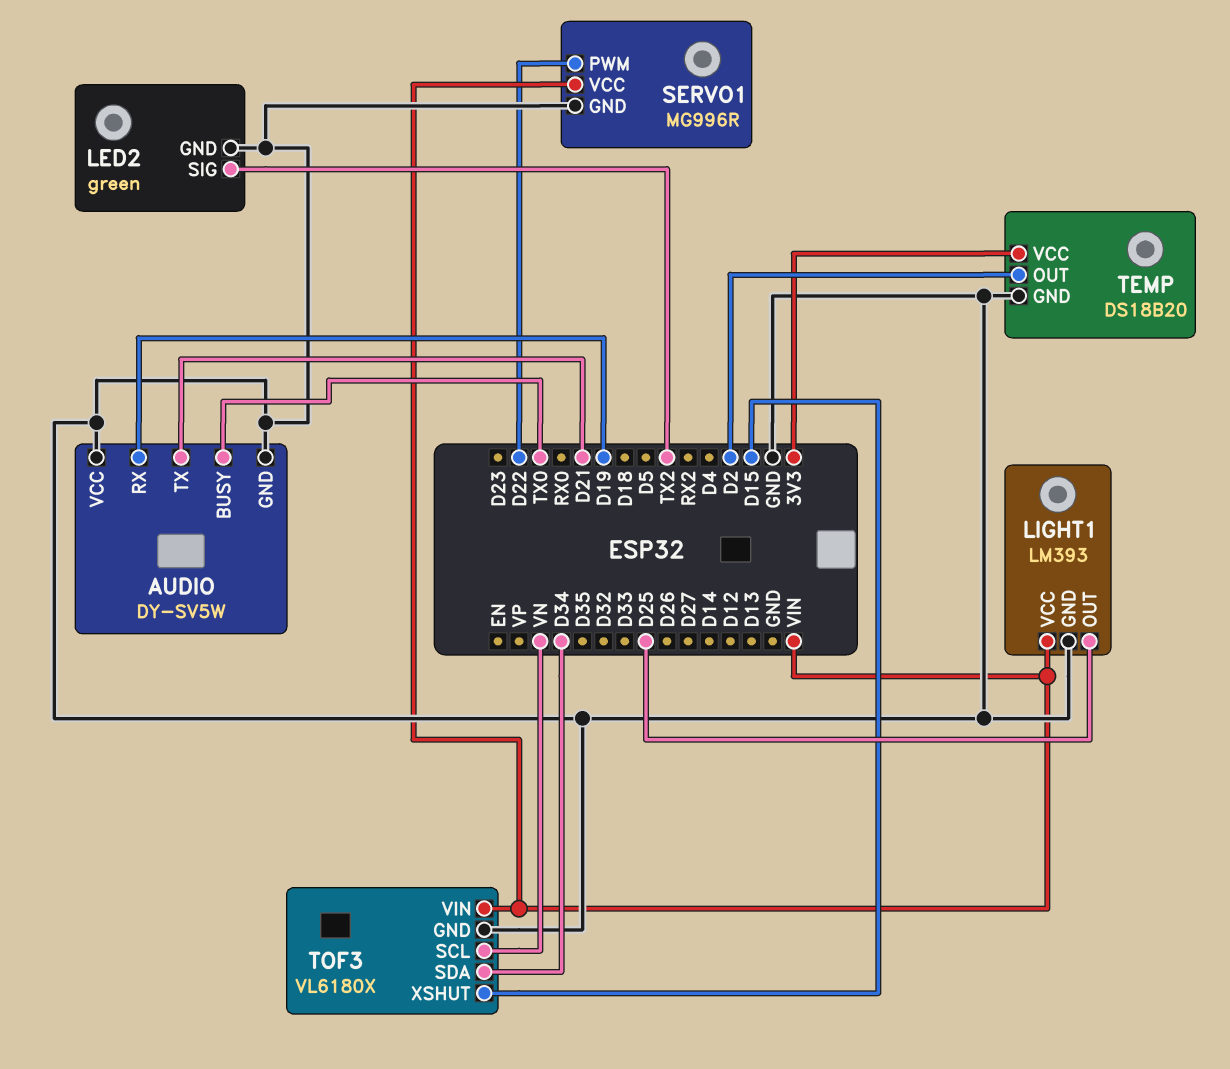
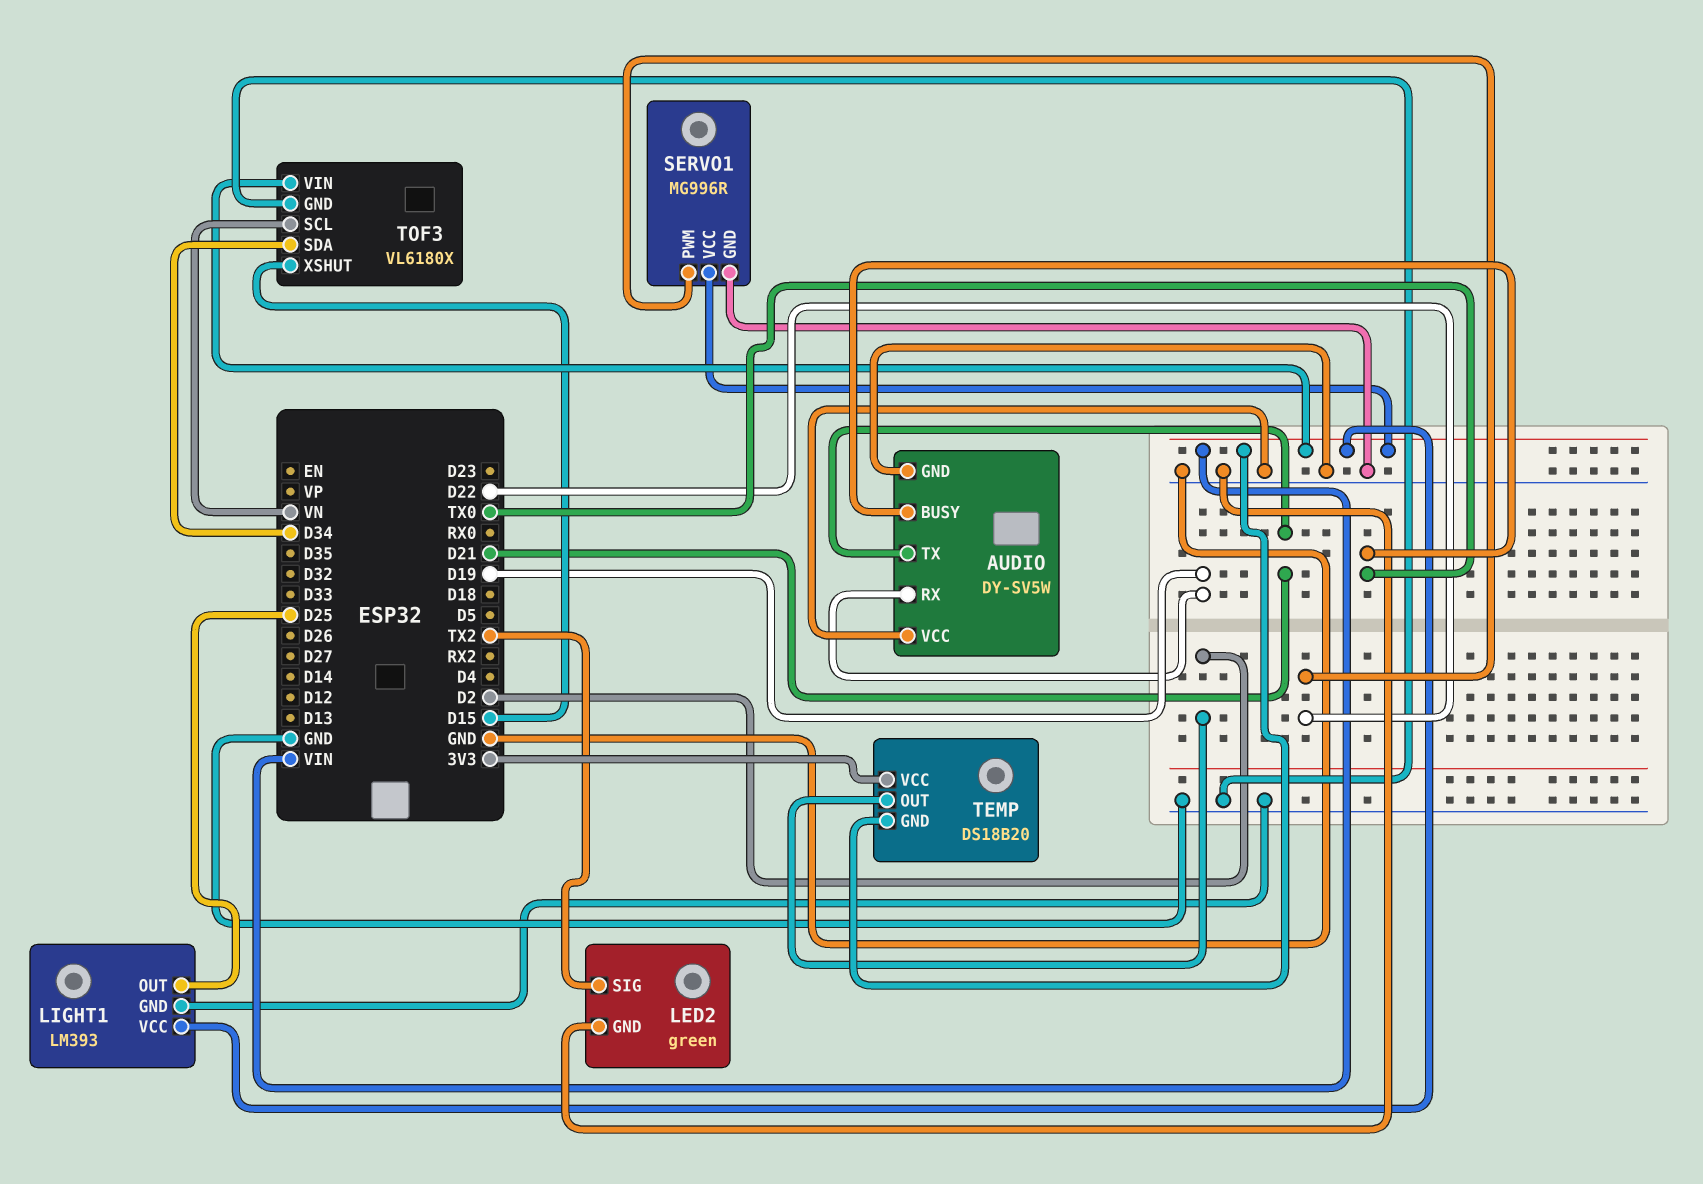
TEMP pin GND: GND -> VIN

